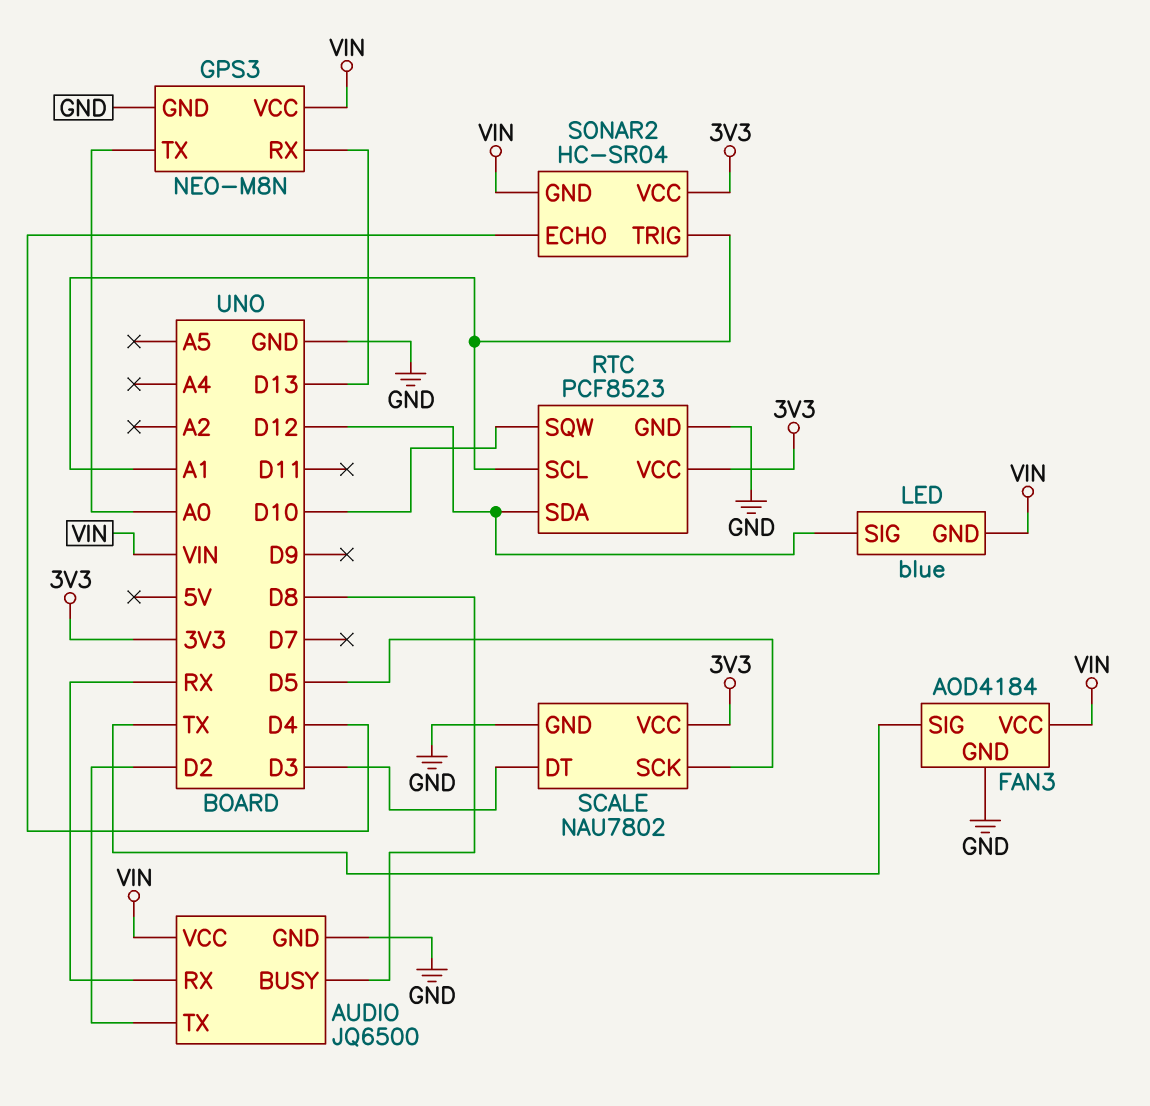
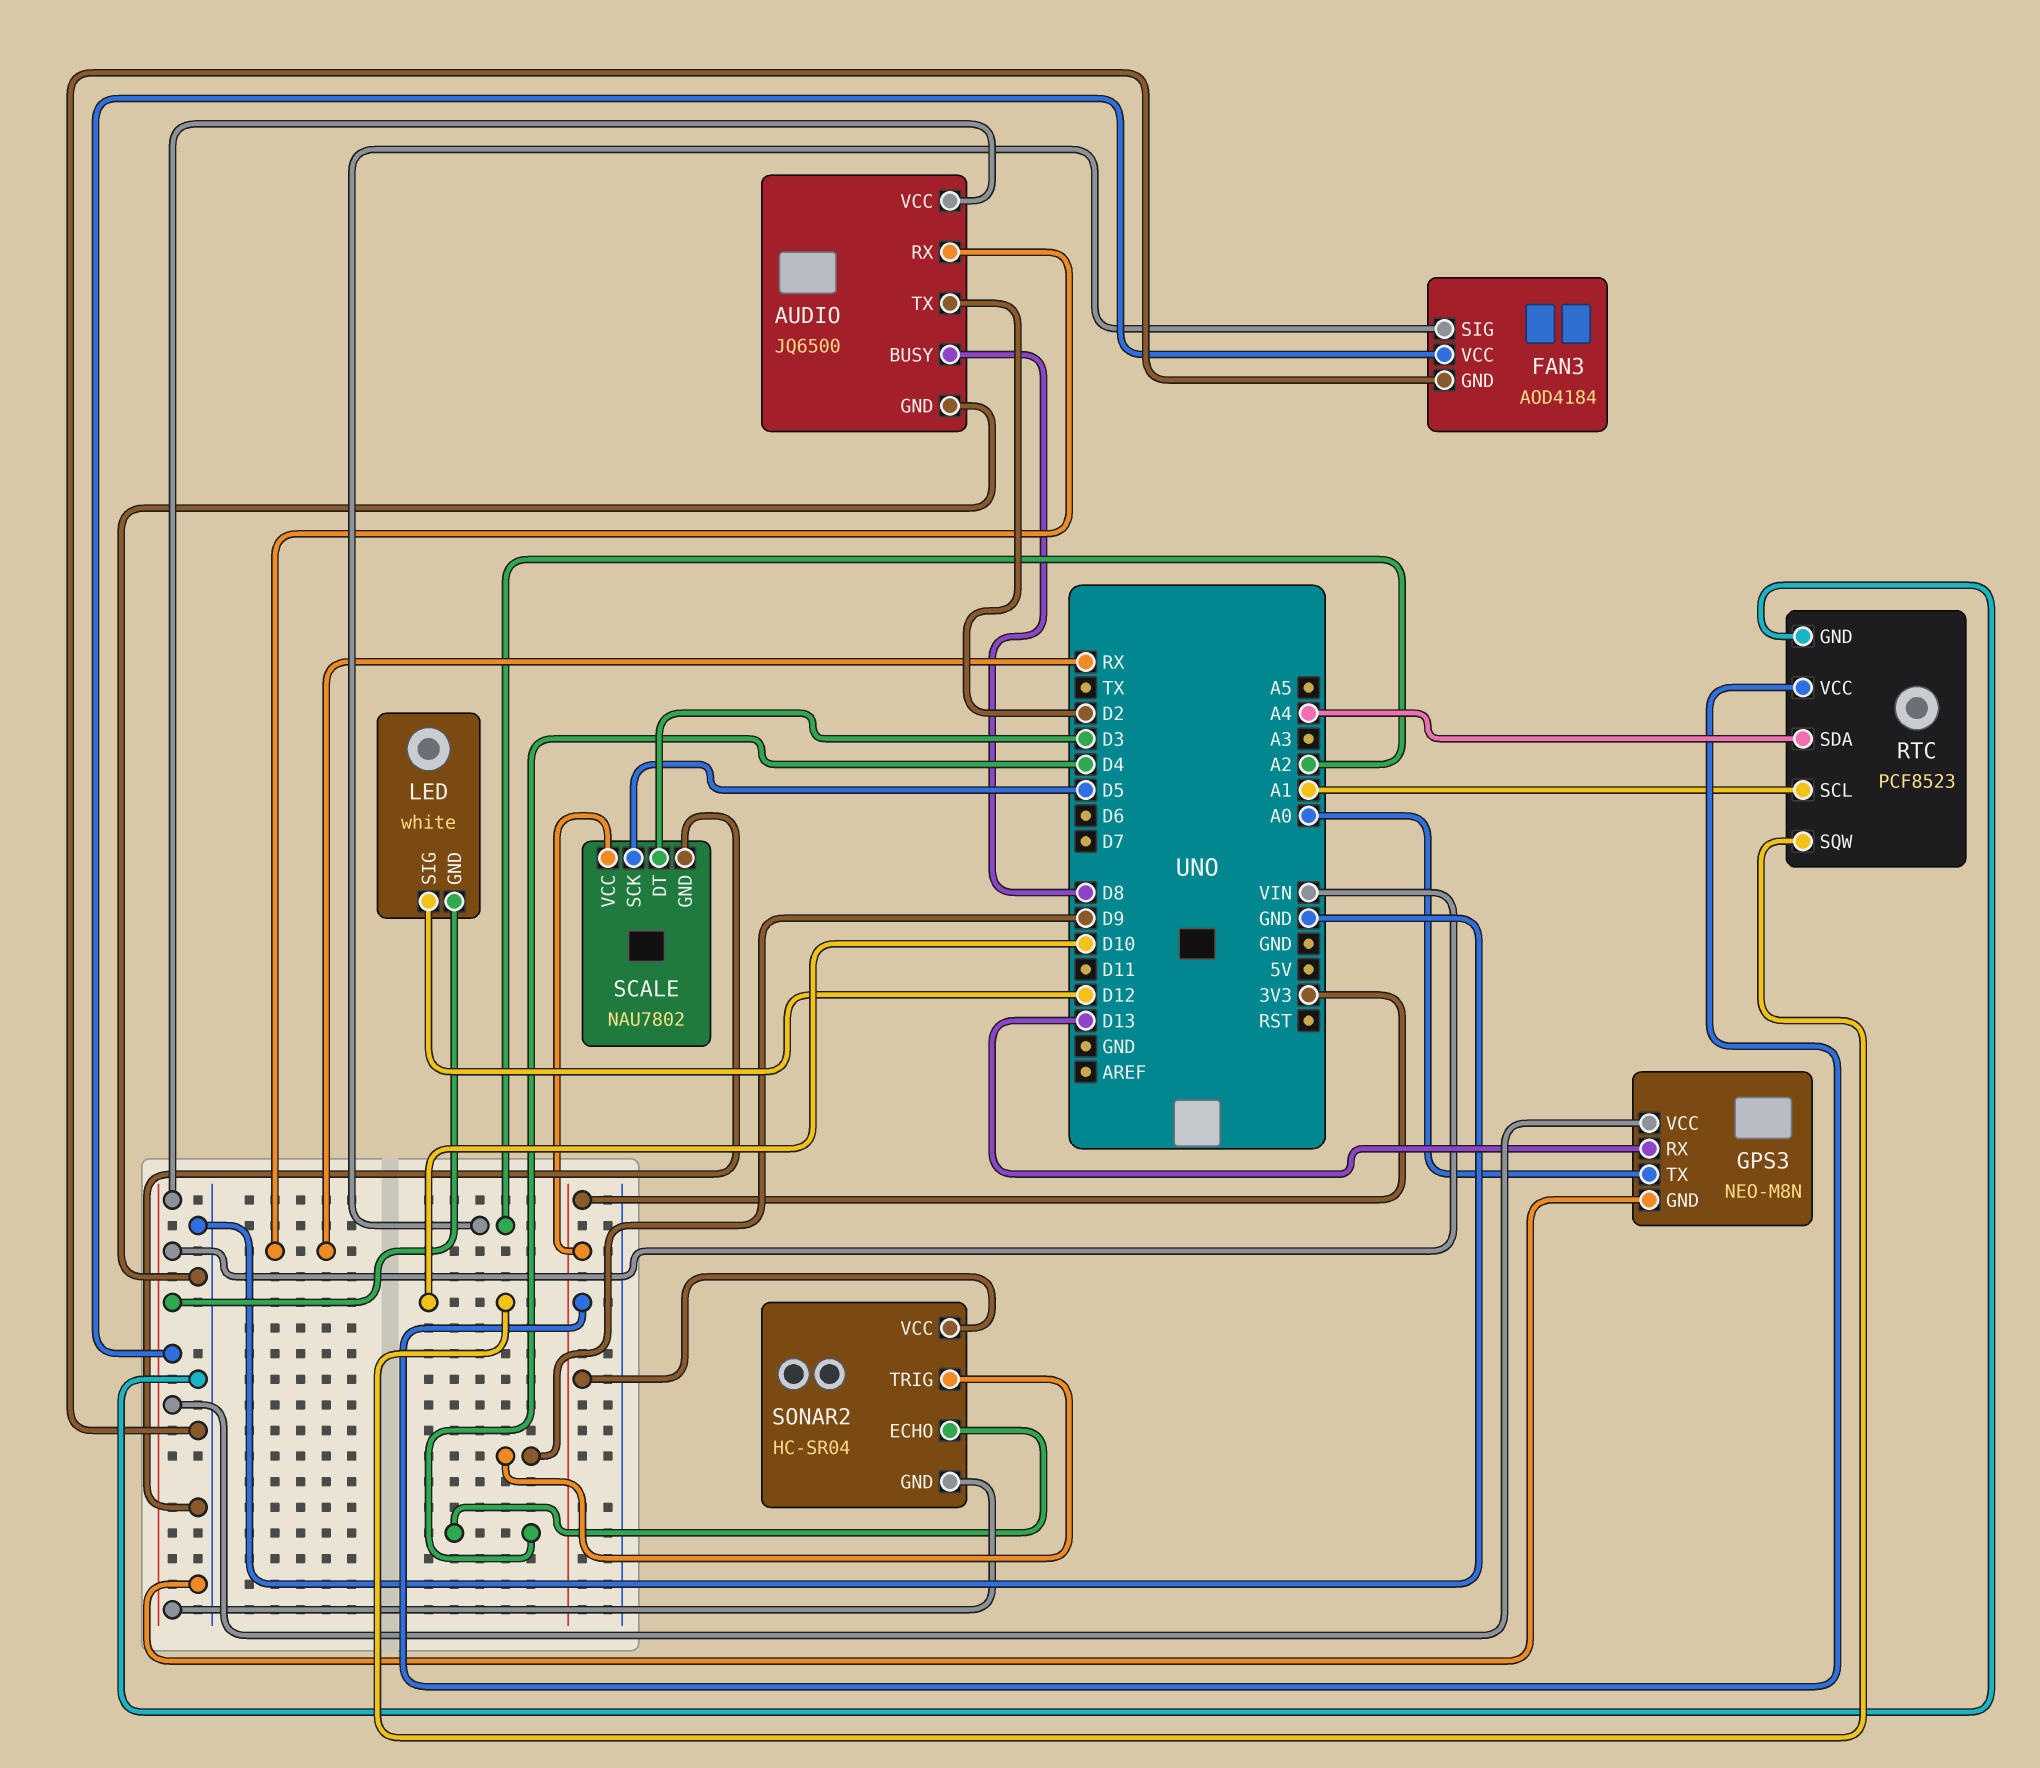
FAN3 pin SIG: TX -> A2
LED: blue -> white
RTC pin SDA: D12 -> A4
SONAR2 pin TRIG: A1 -> D9

